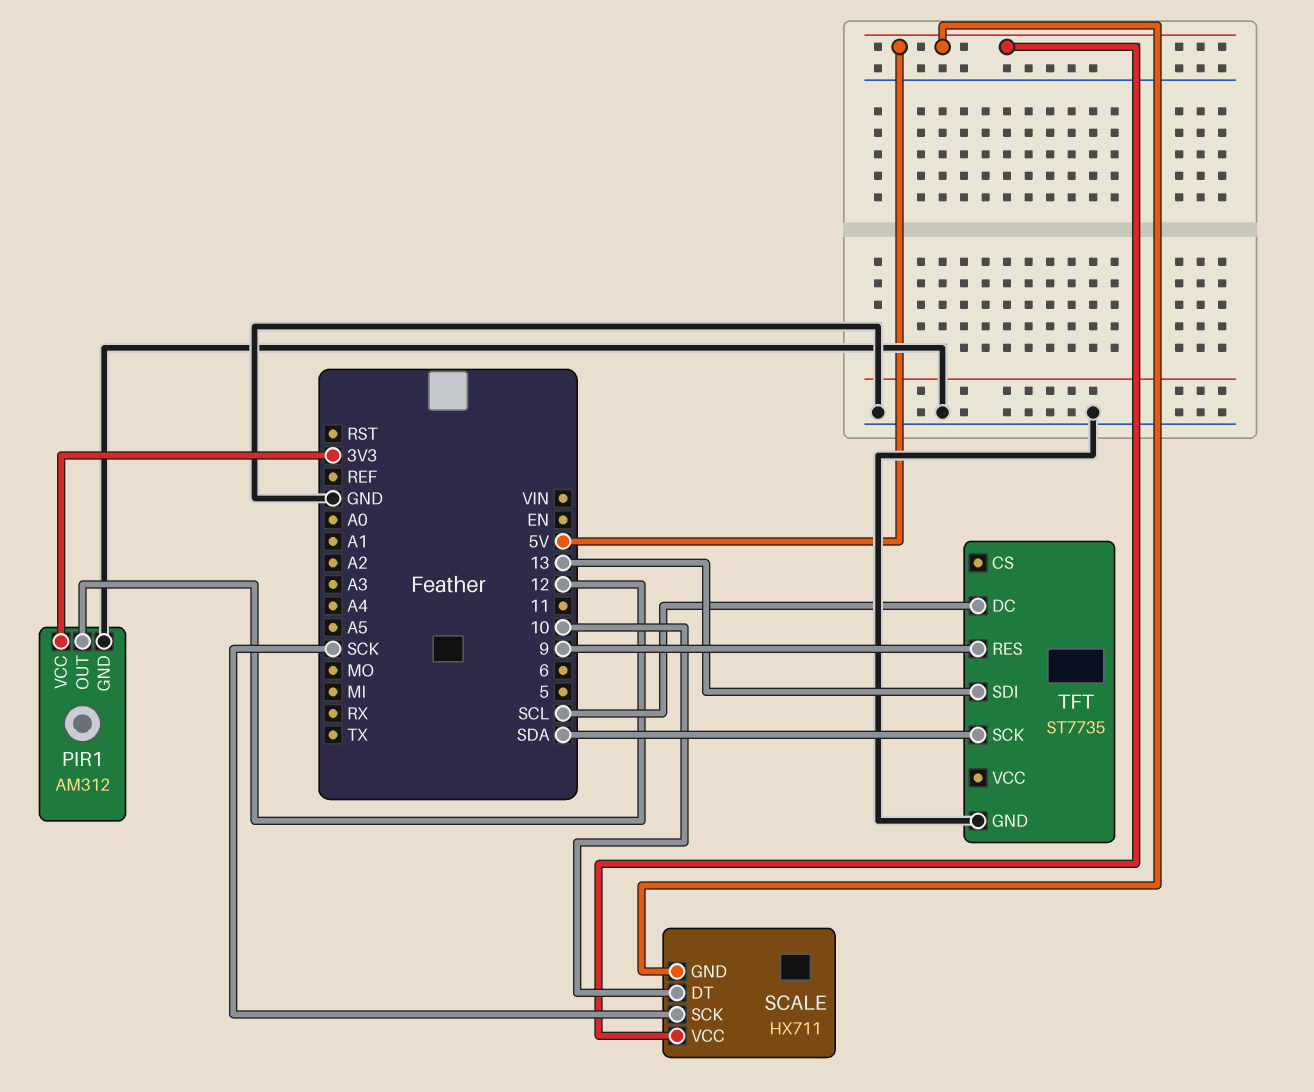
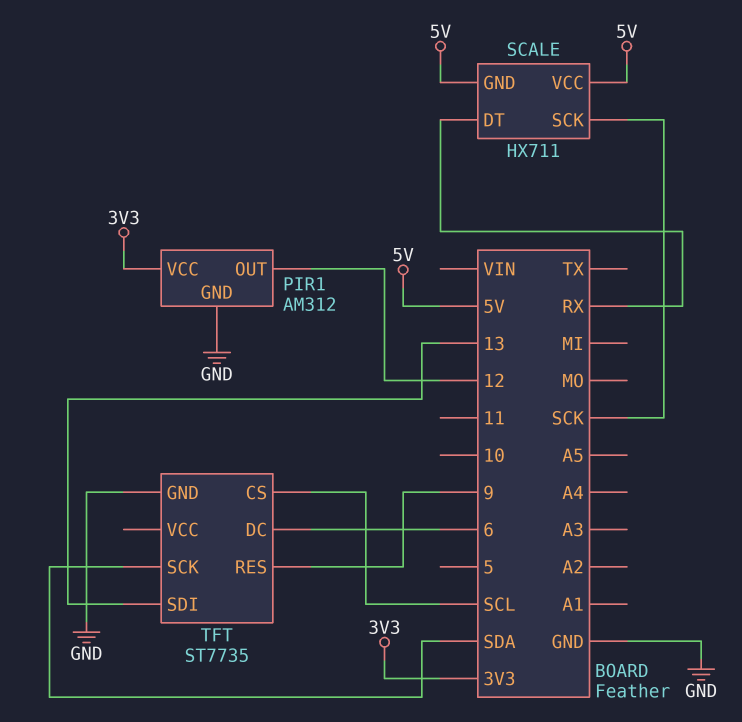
SCALE pin DT: 10 -> RX
TFT pin CS: none -> SCL
TFT pin DC: SCL -> 6

